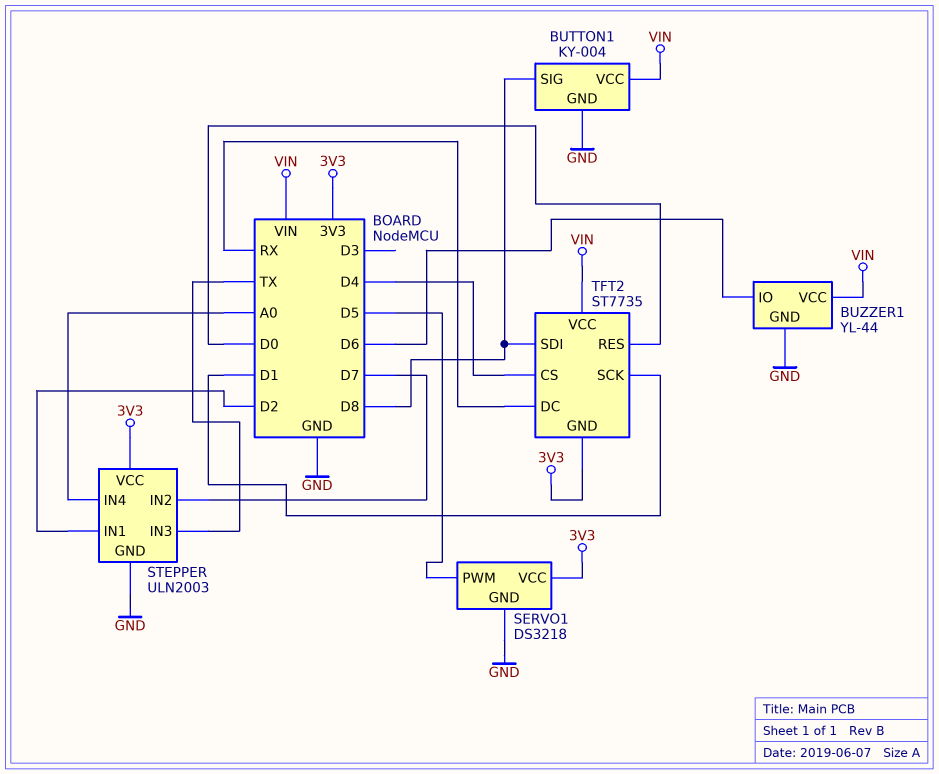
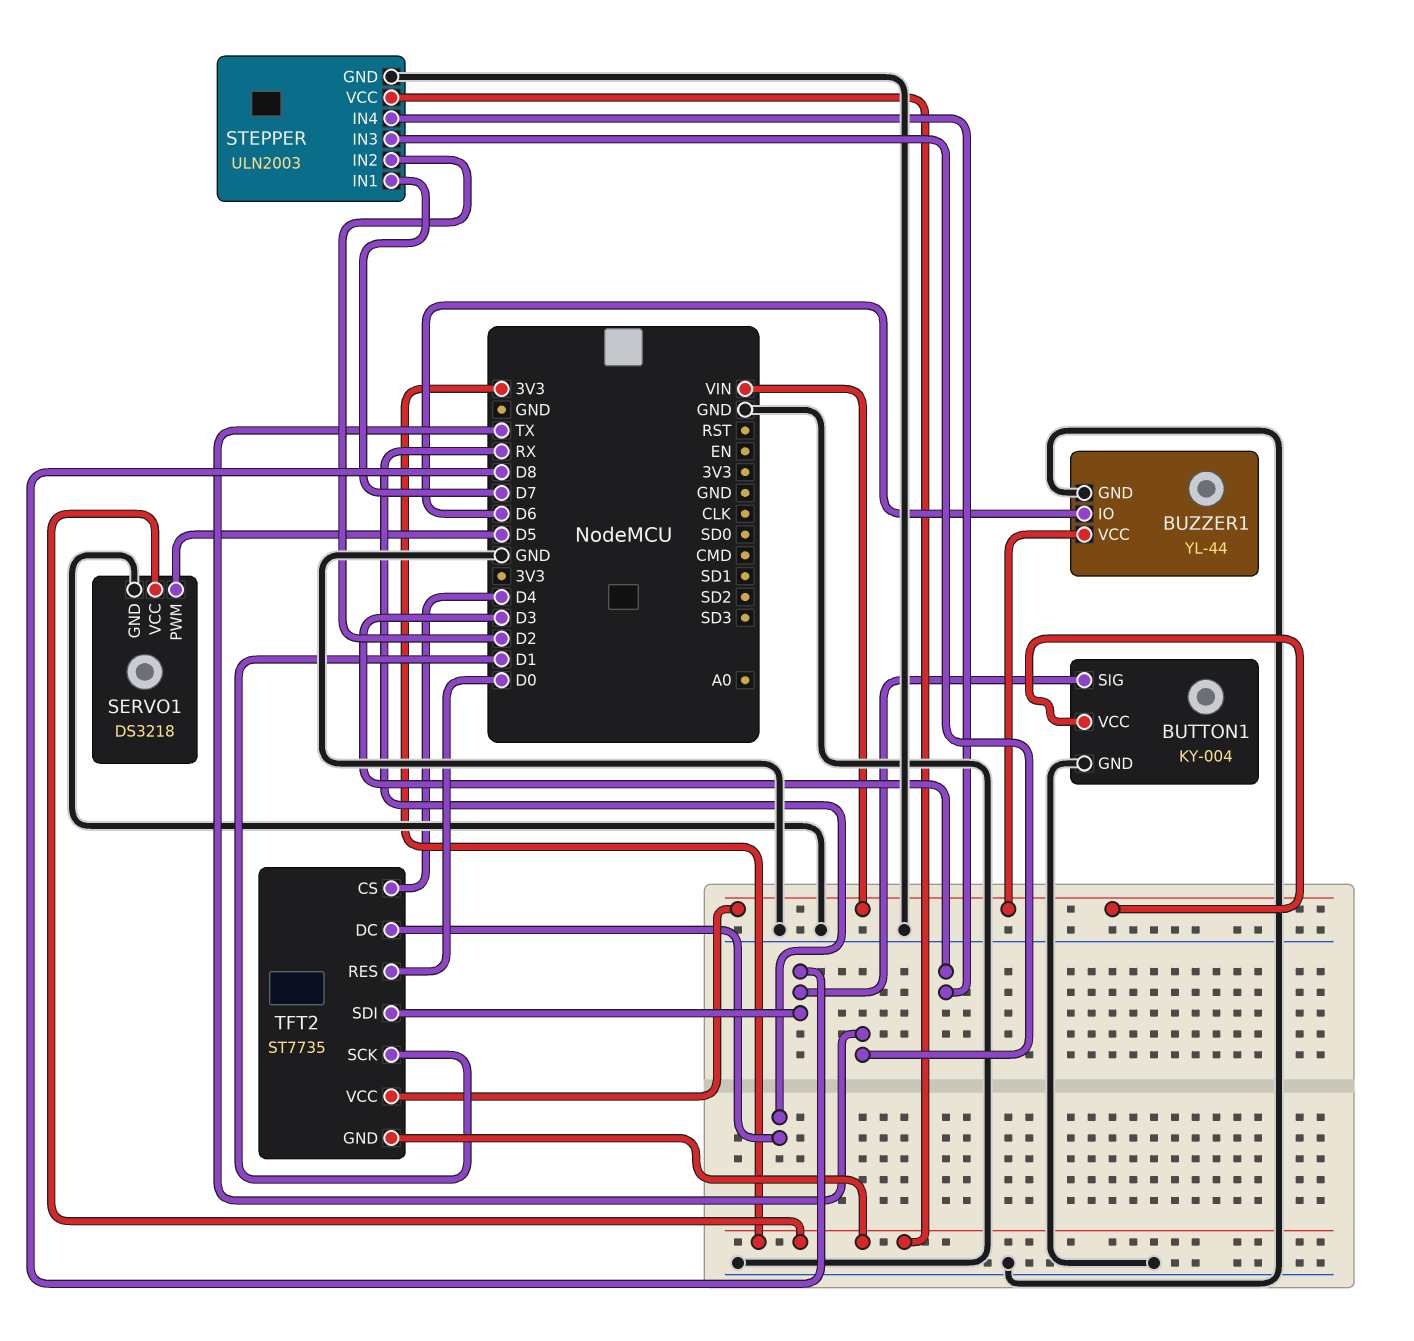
STEPPER pin IN1: D2 -> D7
STEPPER pin IN2: D7 -> D2
STEPPER pin IN4: A0 -> D3

